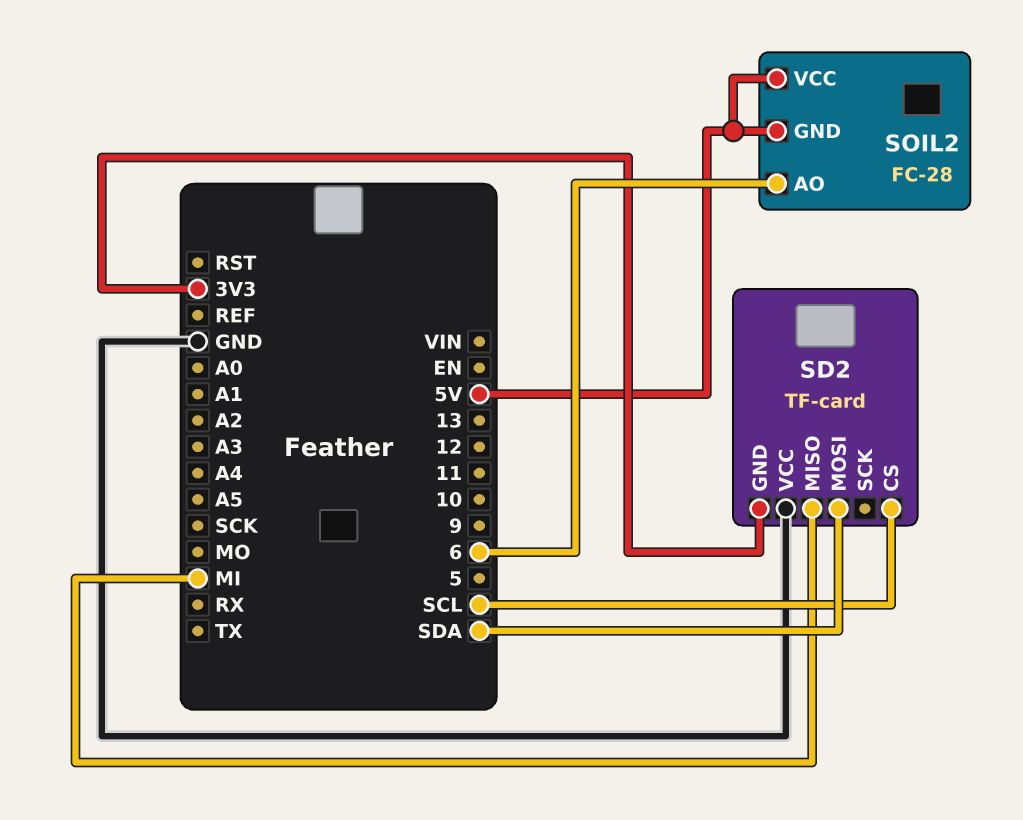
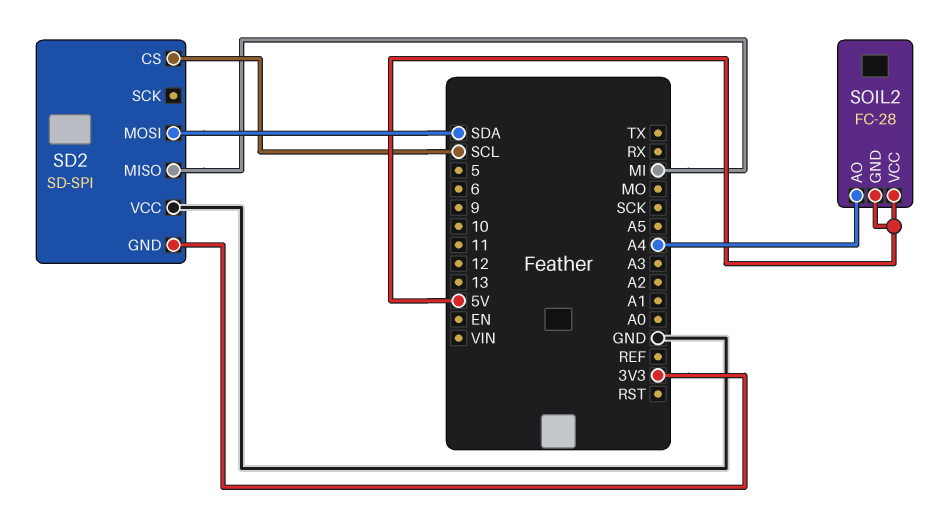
SD2: TF-card -> SD-SPI
SOIL2 pin AO: 6 -> A4

